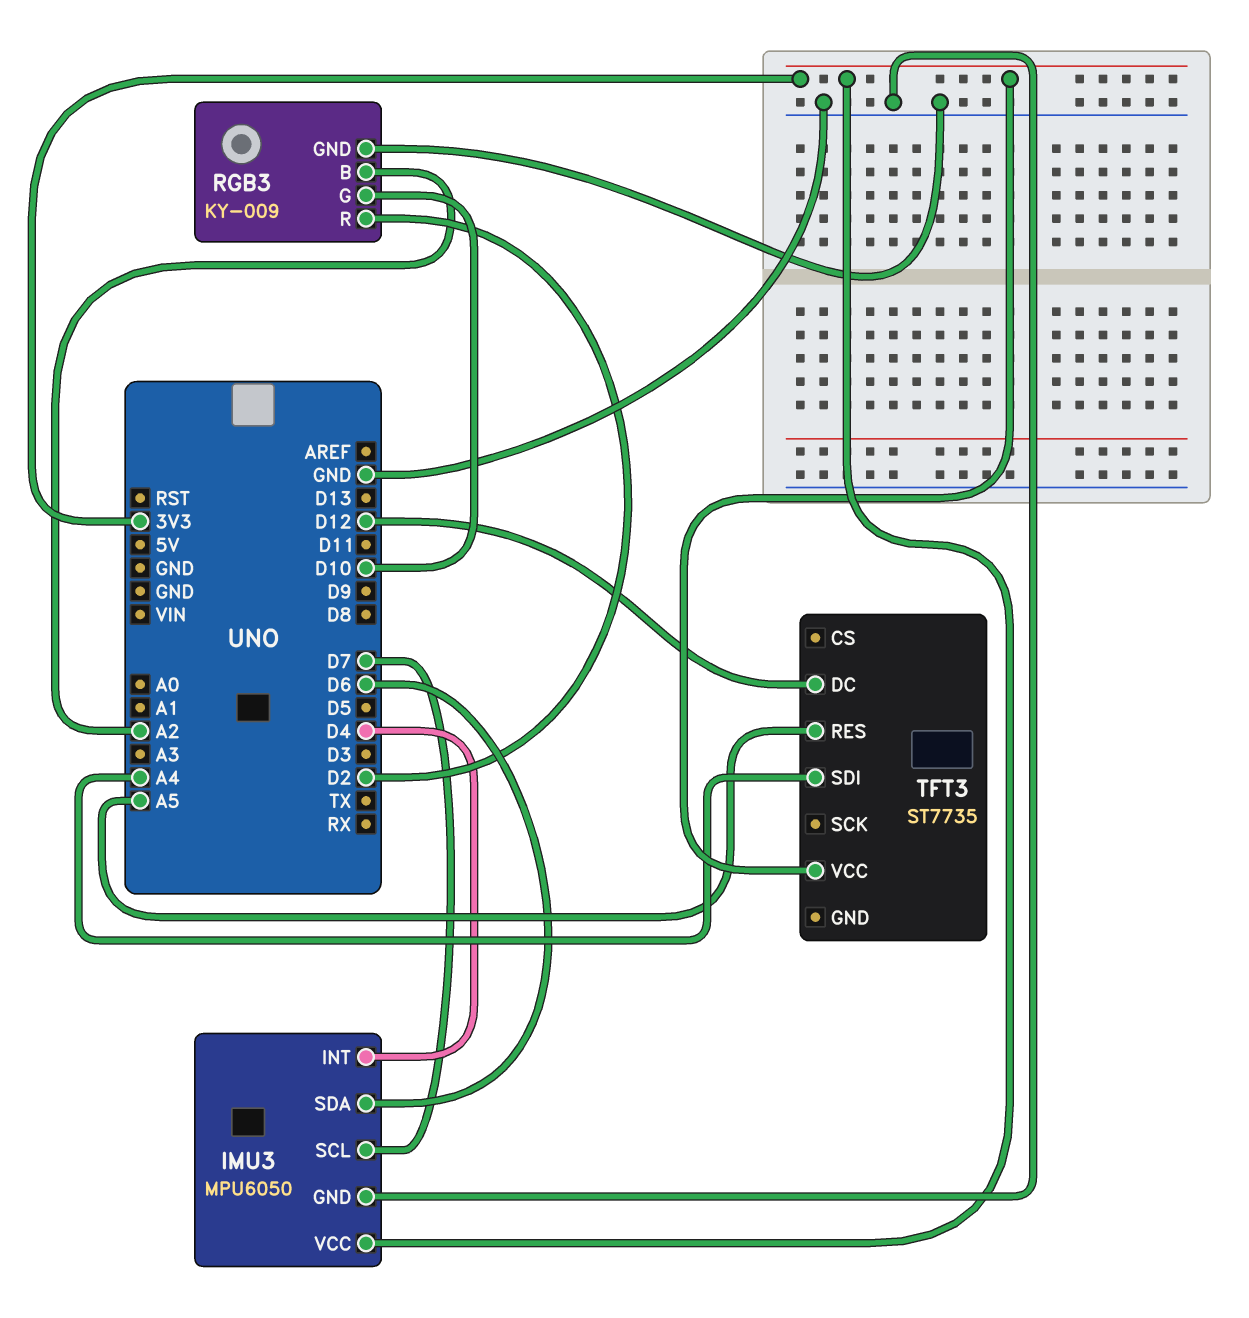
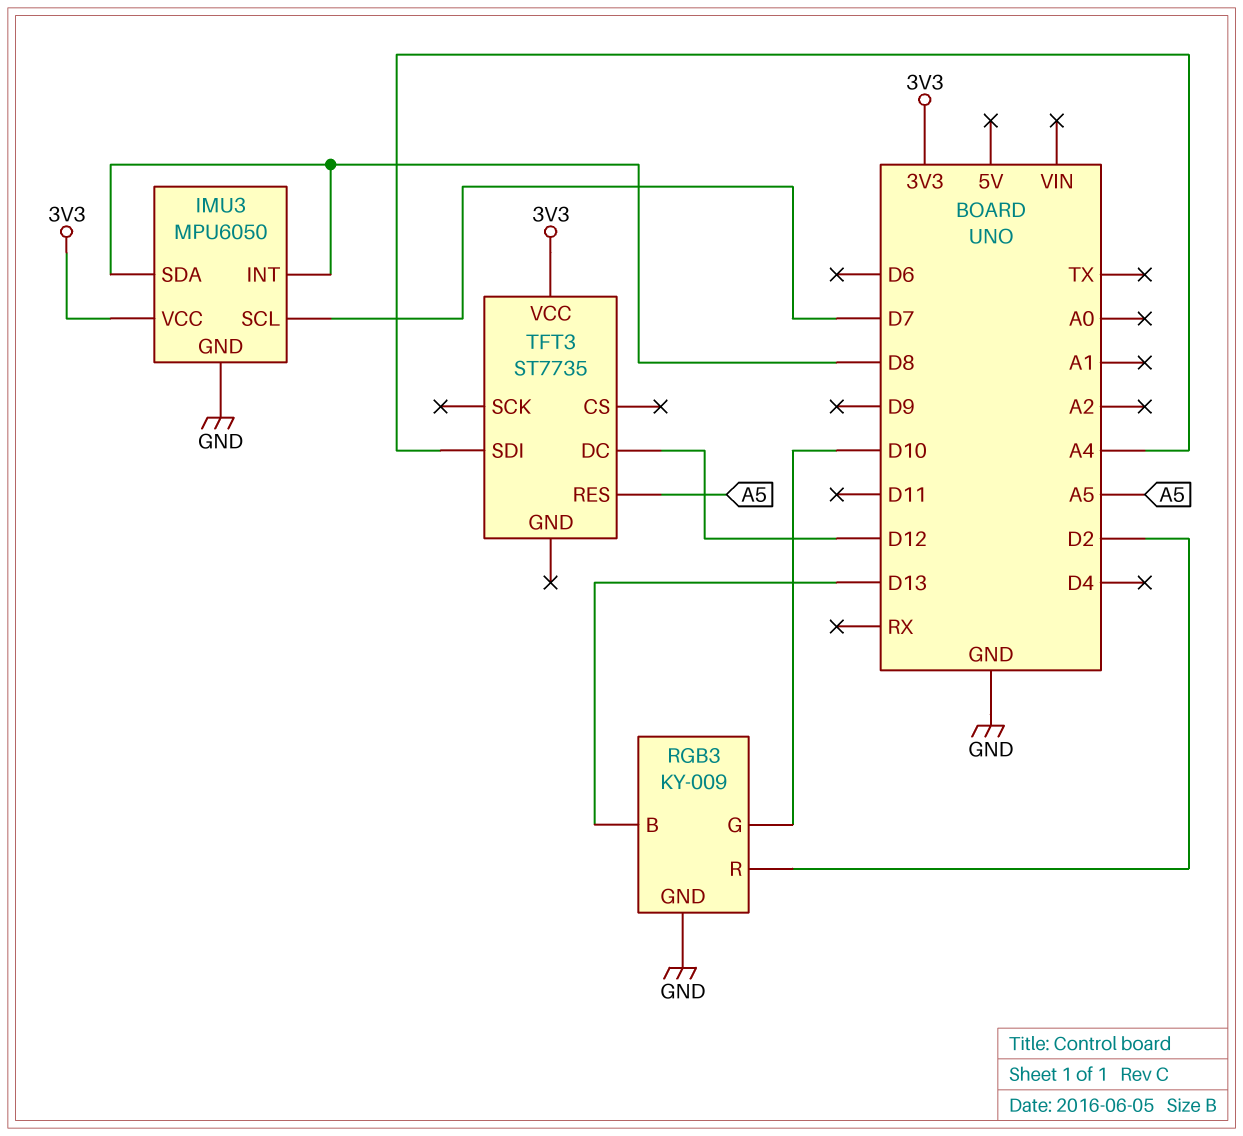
IMU3 pin INT: D4 -> D8
IMU3 pin SDA: D6 -> D8
RGB3 pin B: A2 -> D13

